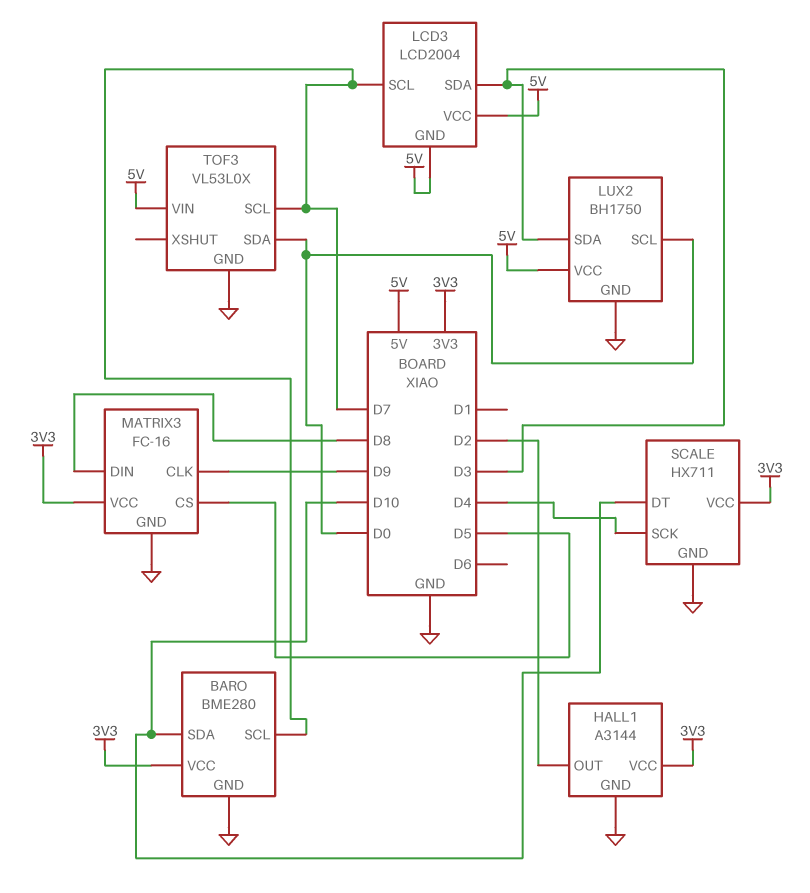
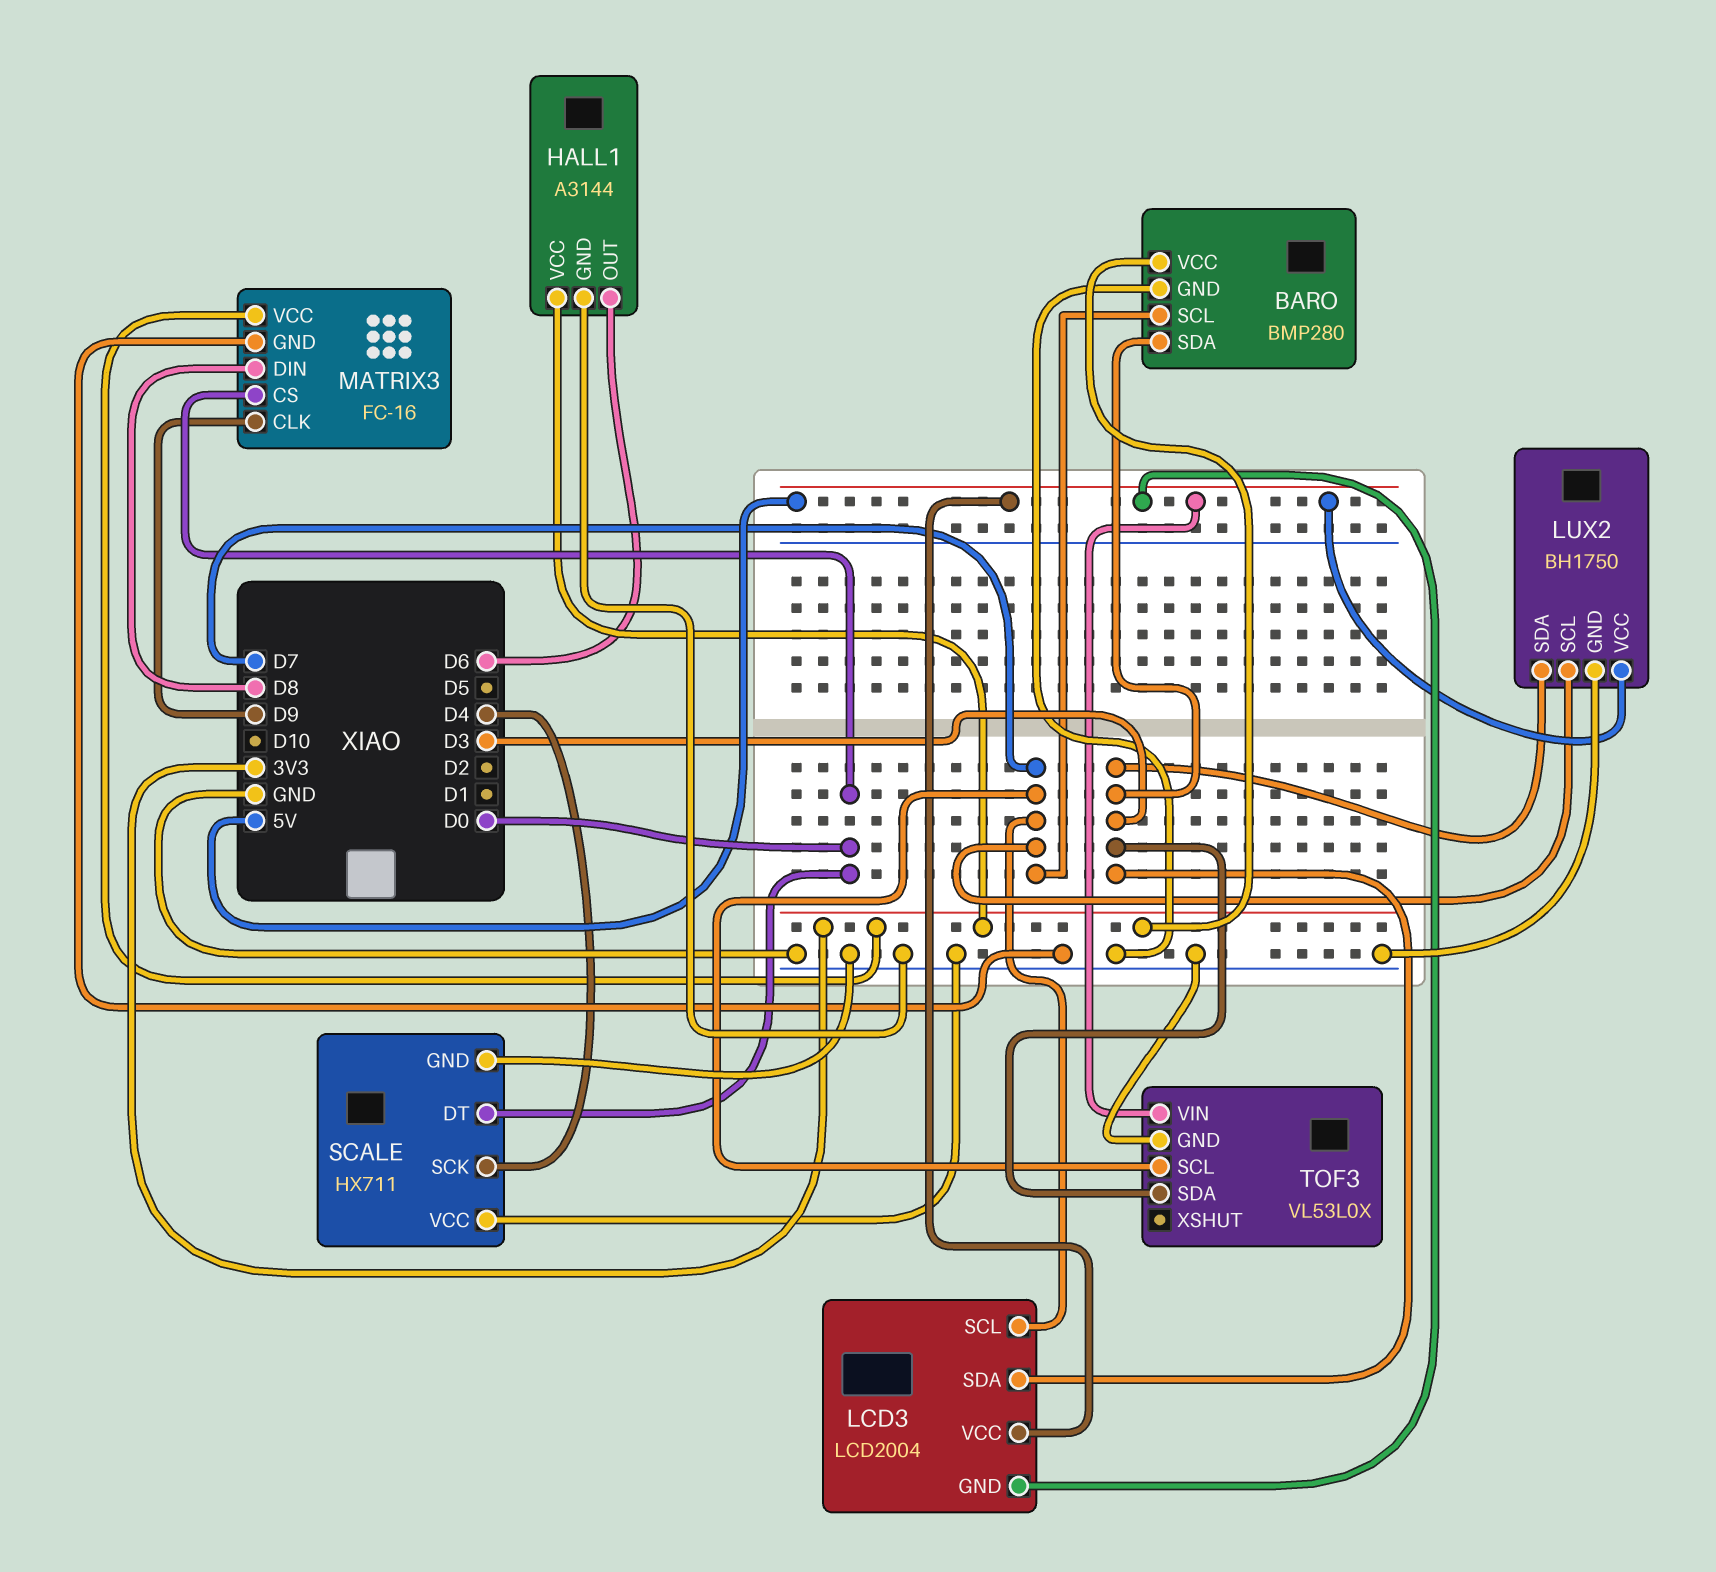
BARO: BME280 -> BMP280
BARO pin SDA: D10 -> D3
HALL1 pin OUT: D2 -> D6
LUX2 pin SCL: D0 -> D7
MATRIX3 pin CS: D5 -> D0
SCALE pin DT: D10 -> D0
SCALE pin VCC: 3V3 -> GND
TOF3 pin SDA: D0 -> D3

